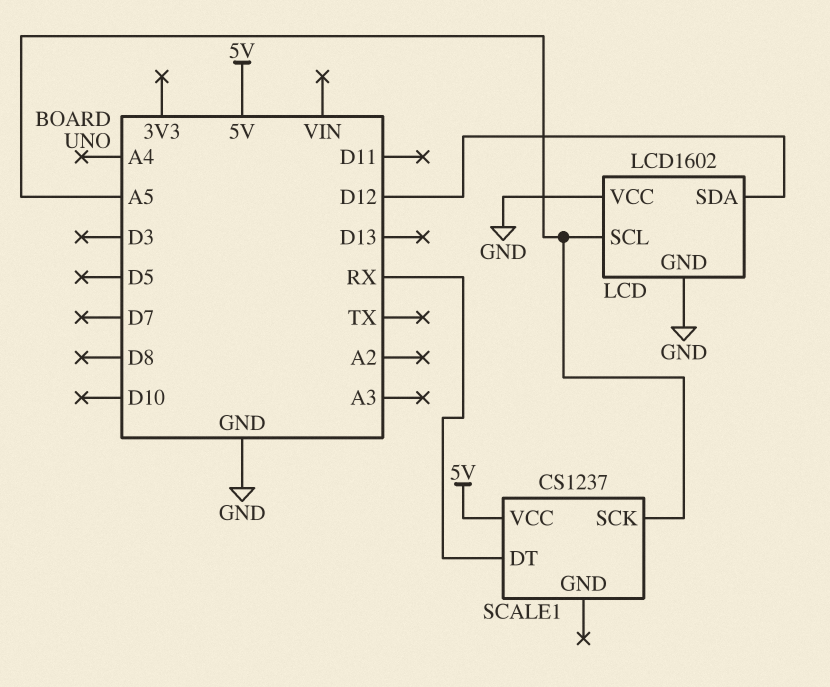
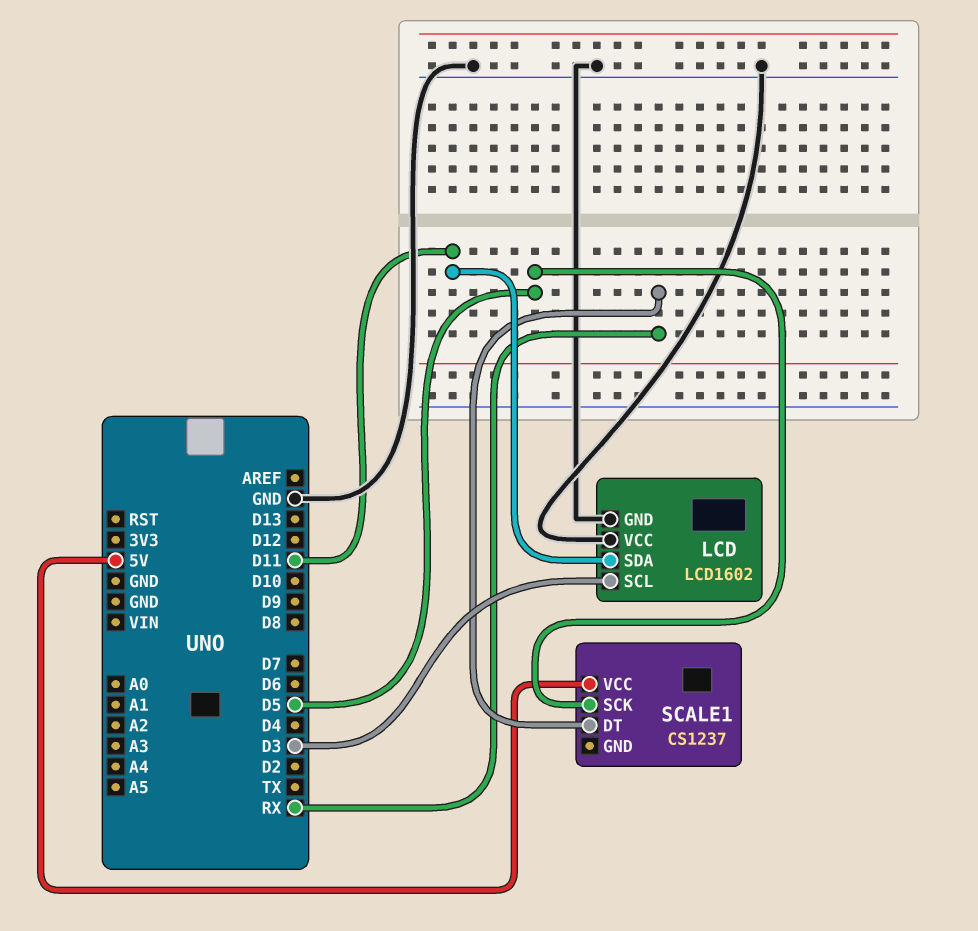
LCD pin SCL: A5 -> D3
LCD pin SDA: D12 -> D11
SCALE1 pin SCK: A5 -> D5

